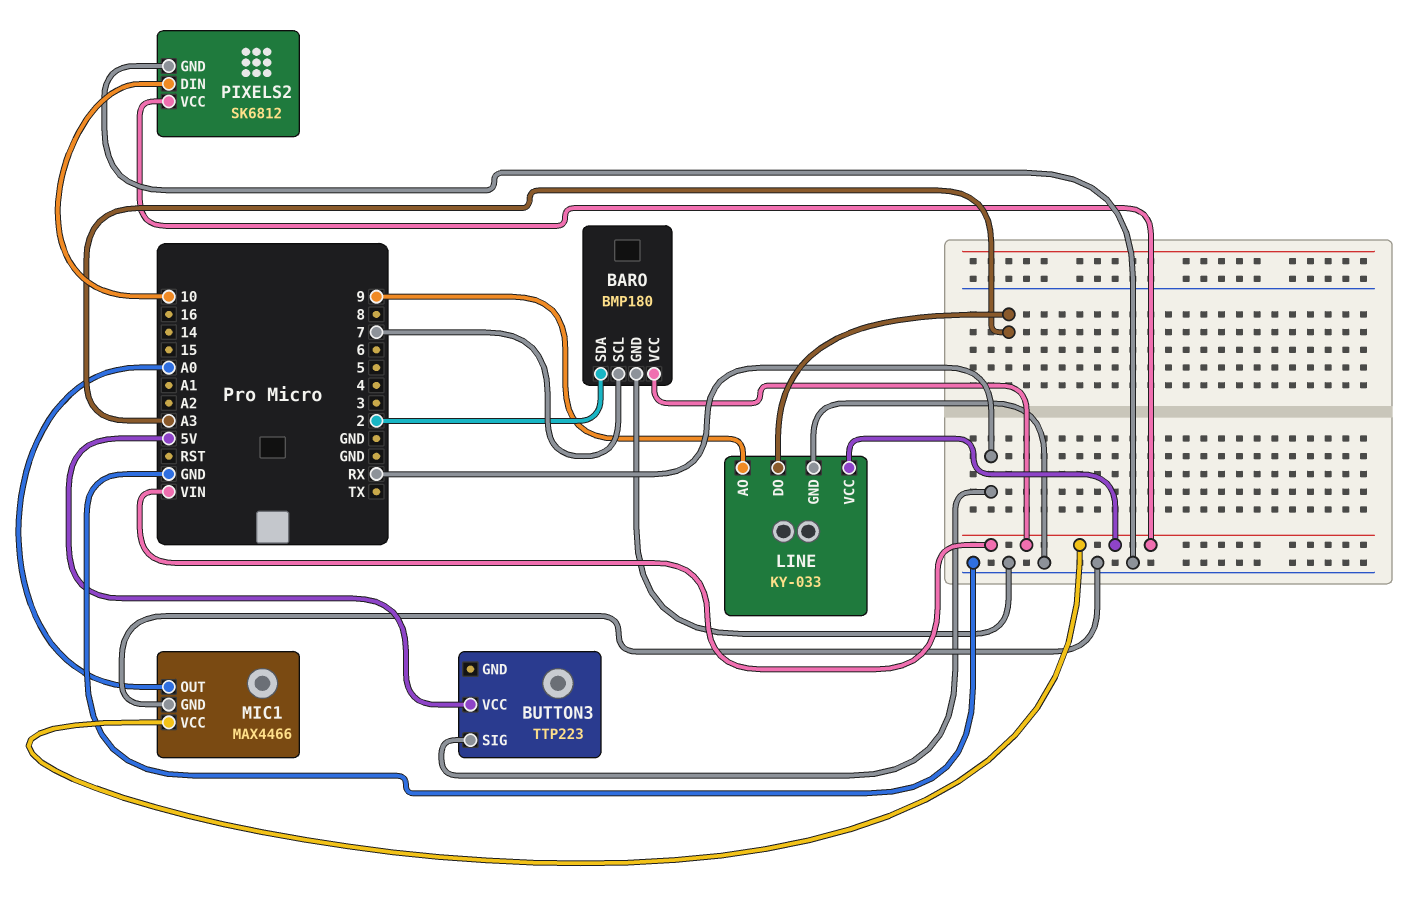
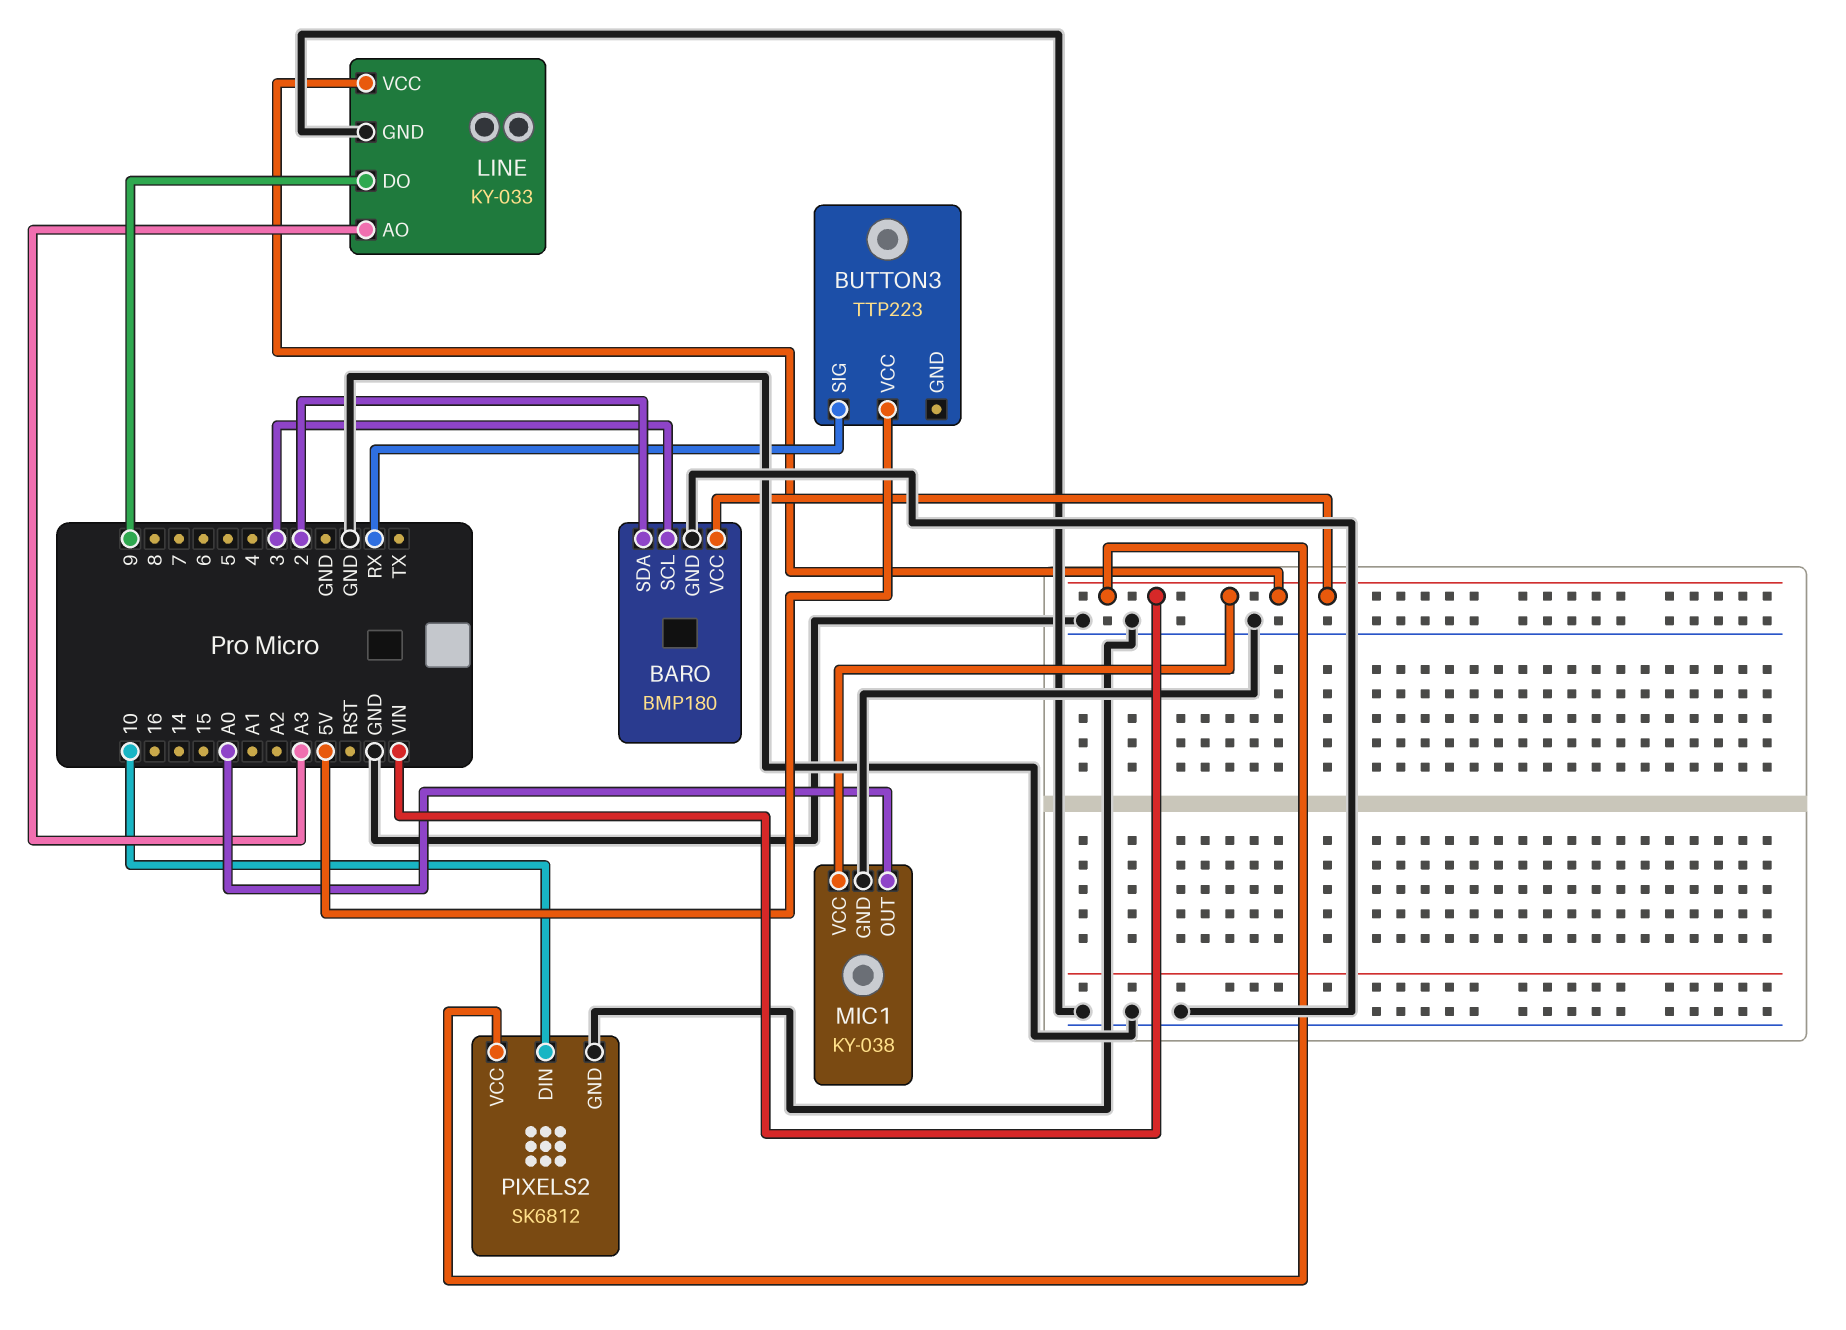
BARO pin SCL: 7 -> 3
LINE pin AO: 9 -> A3
LINE pin DO: A3 -> 9
MIC1: MAX4466 -> KY-038

